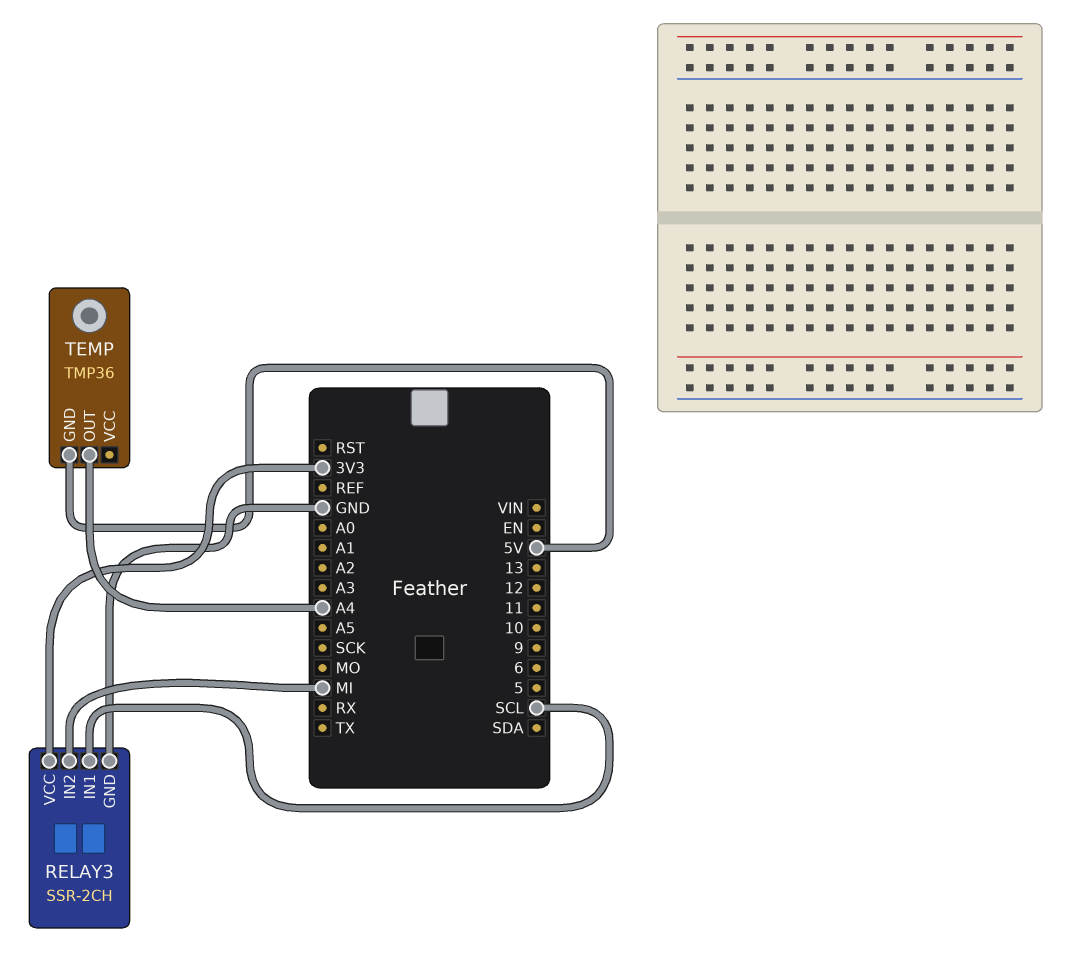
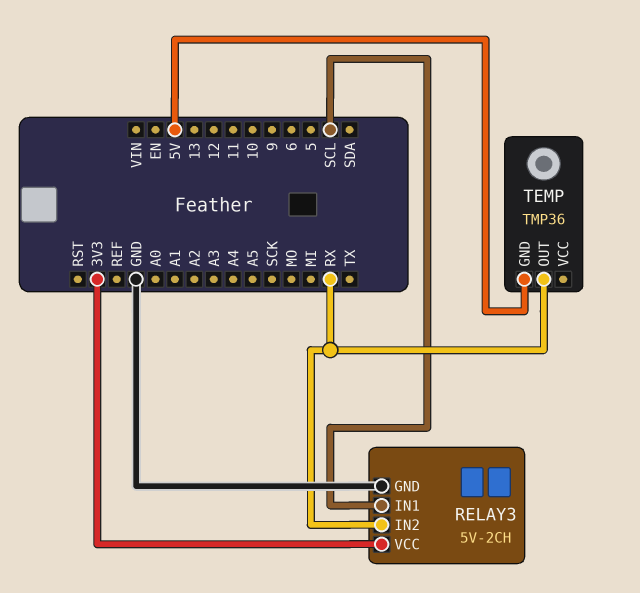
RELAY3: SSR-2CH -> 5V-2CH
RELAY3 pin IN2: MI -> RX
TEMP pin OUT: A4 -> RX

